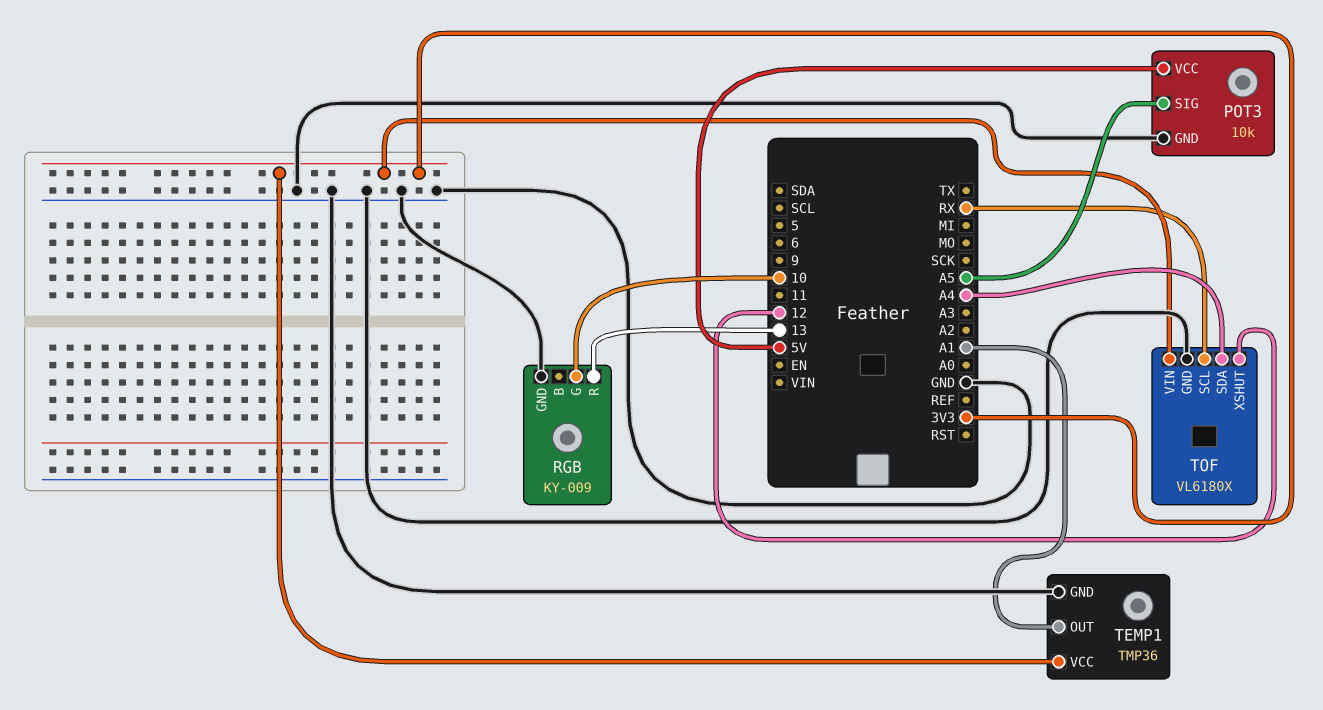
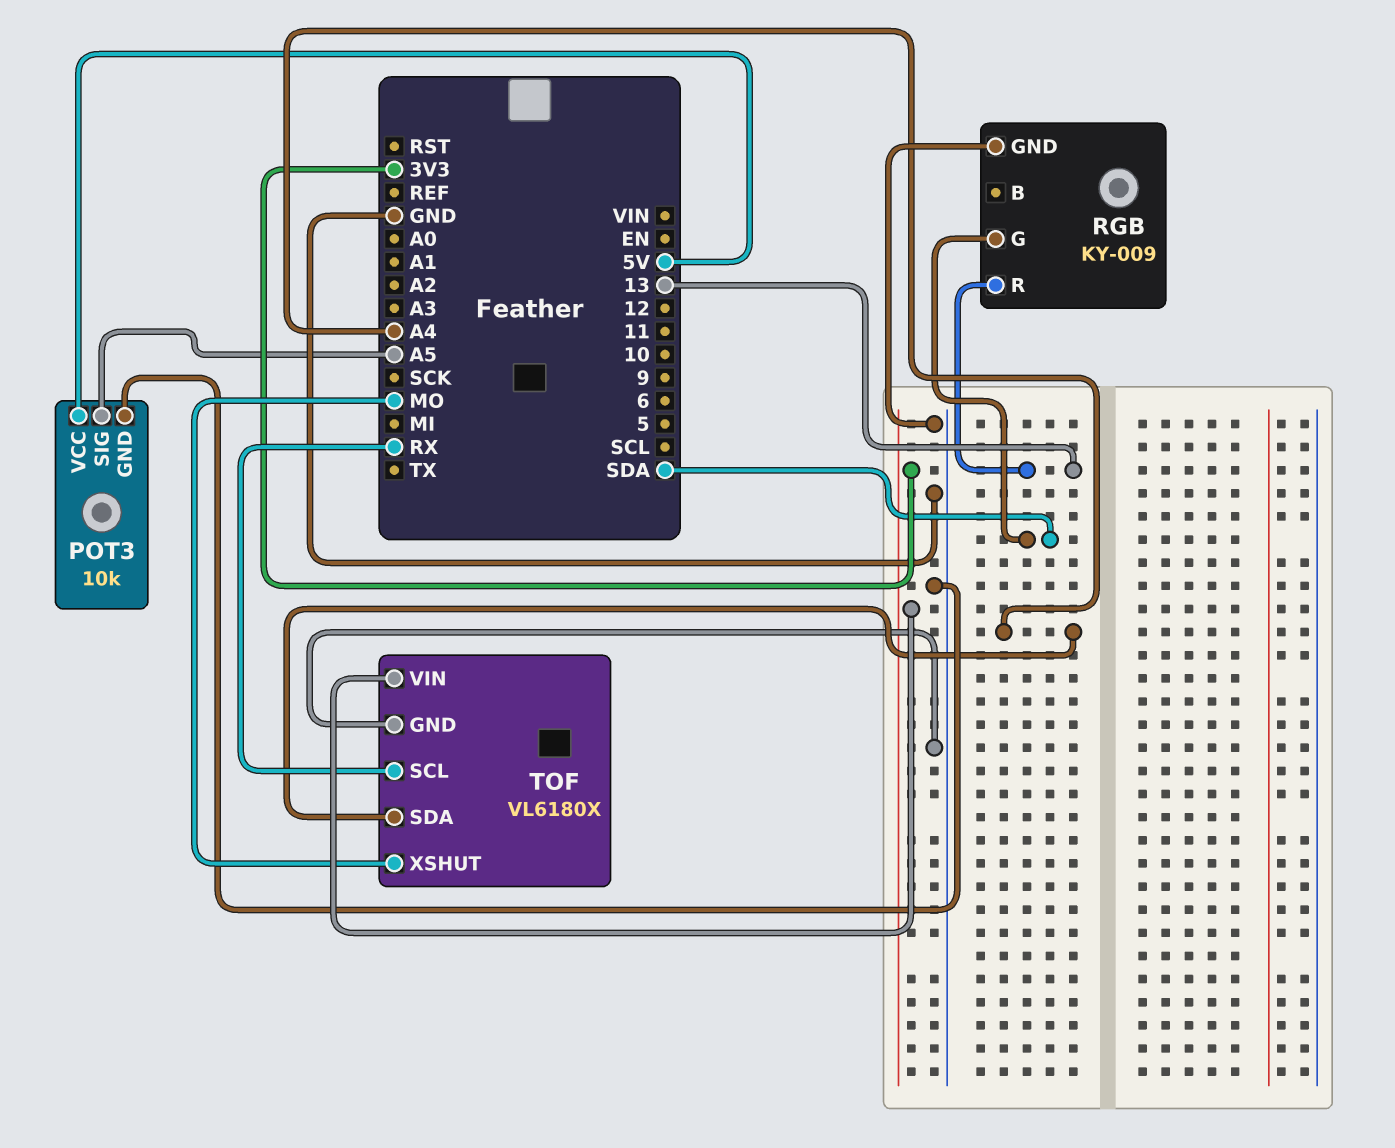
RGB pin G: 10 -> SDA
TEMP1: TMP36 -> none
TEMP1 pin GND: GND -> none
TEMP1 pin OUT: A1 -> none
TEMP1 pin VCC: 3V3 -> none
TOF pin XSHUT: 12 -> MO

